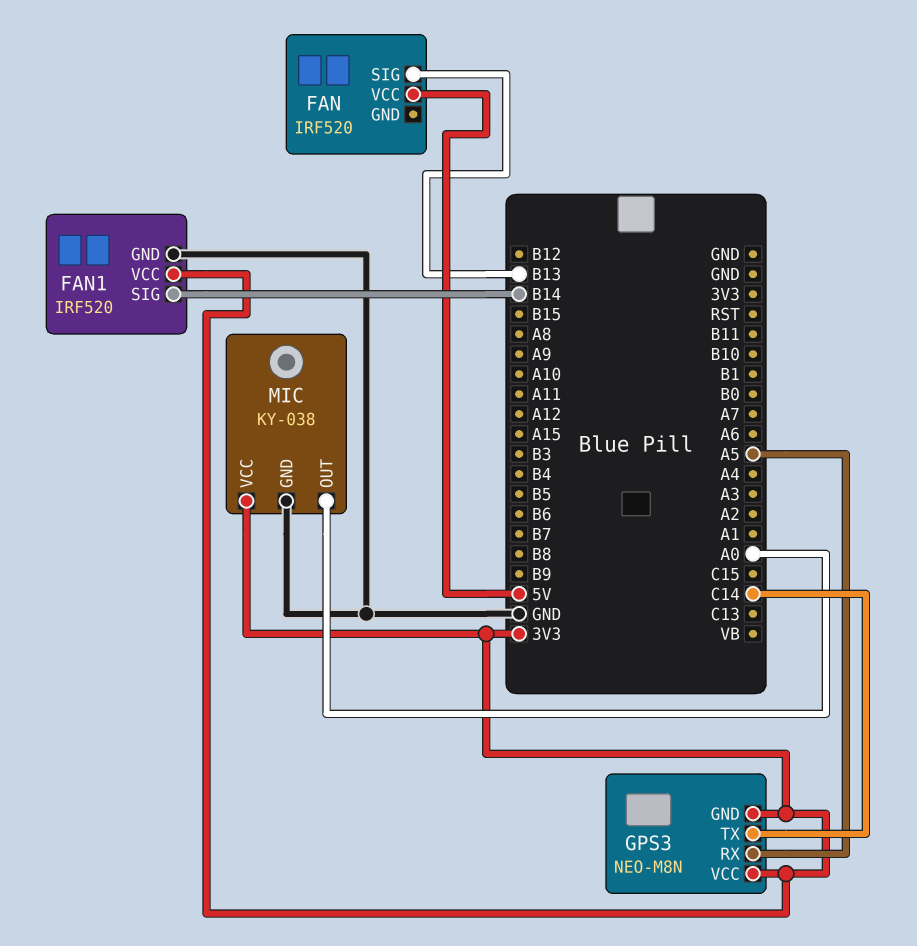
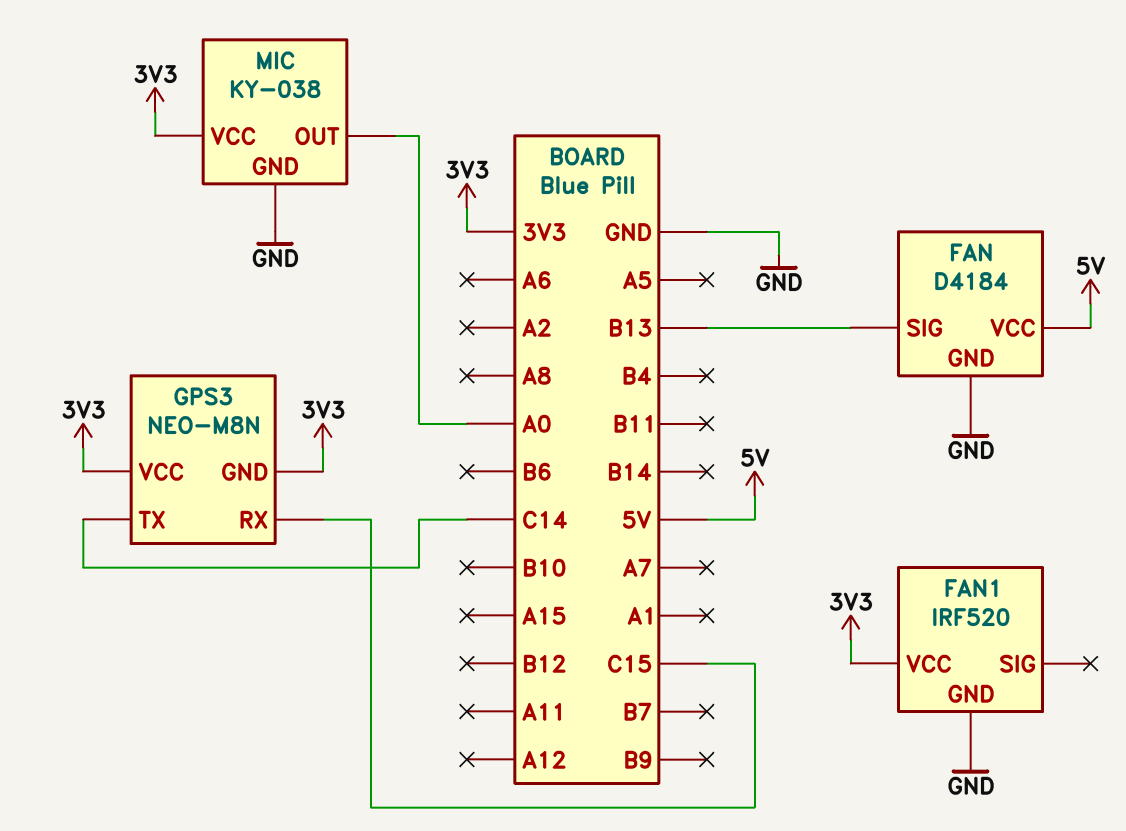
FAN: IRF520 -> D4184
FAN pin GND: none -> GND
FAN1 pin SIG: B14 -> none
GPS3 pin RX: A5 -> C15

